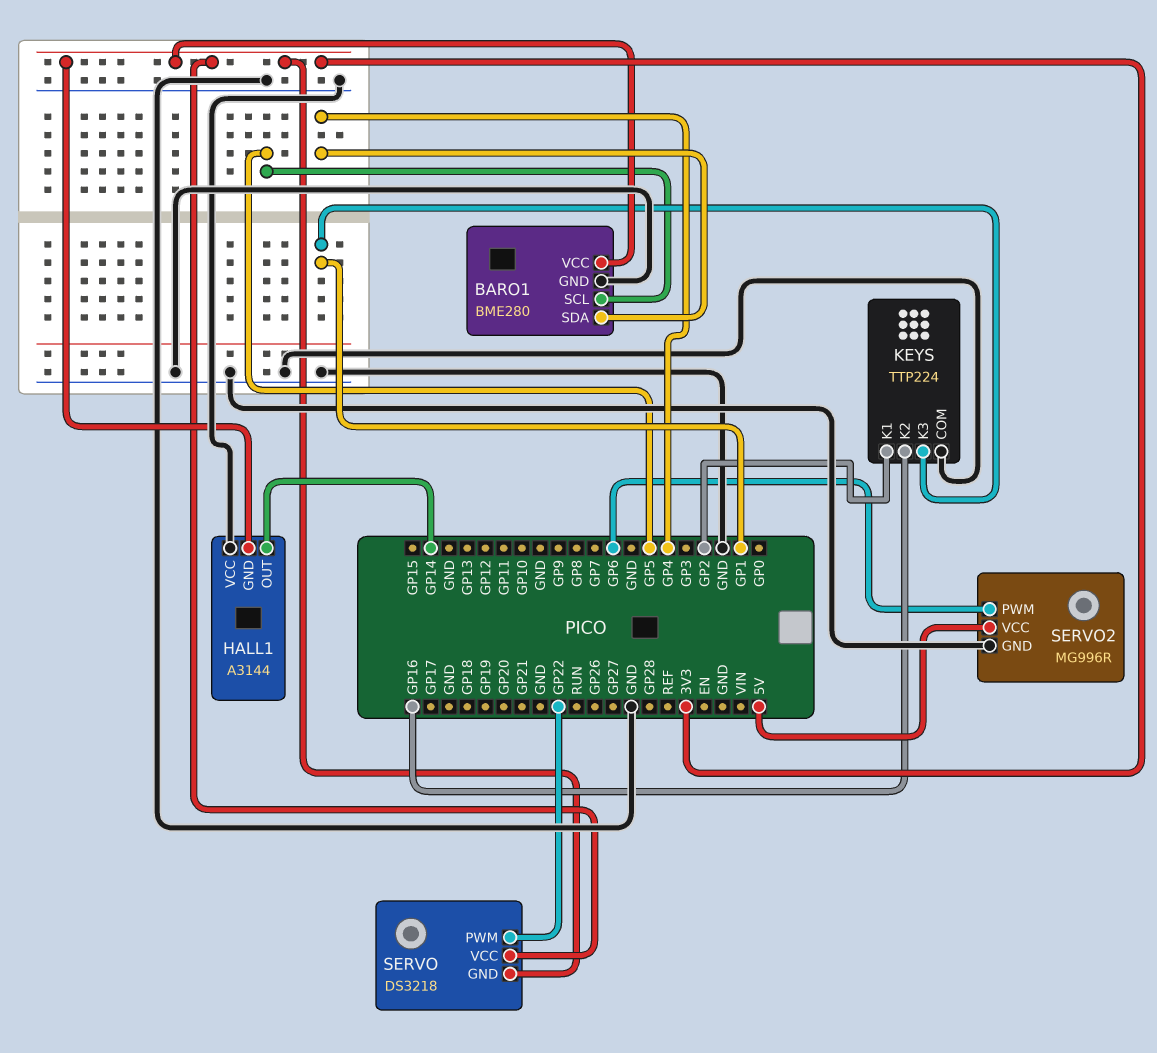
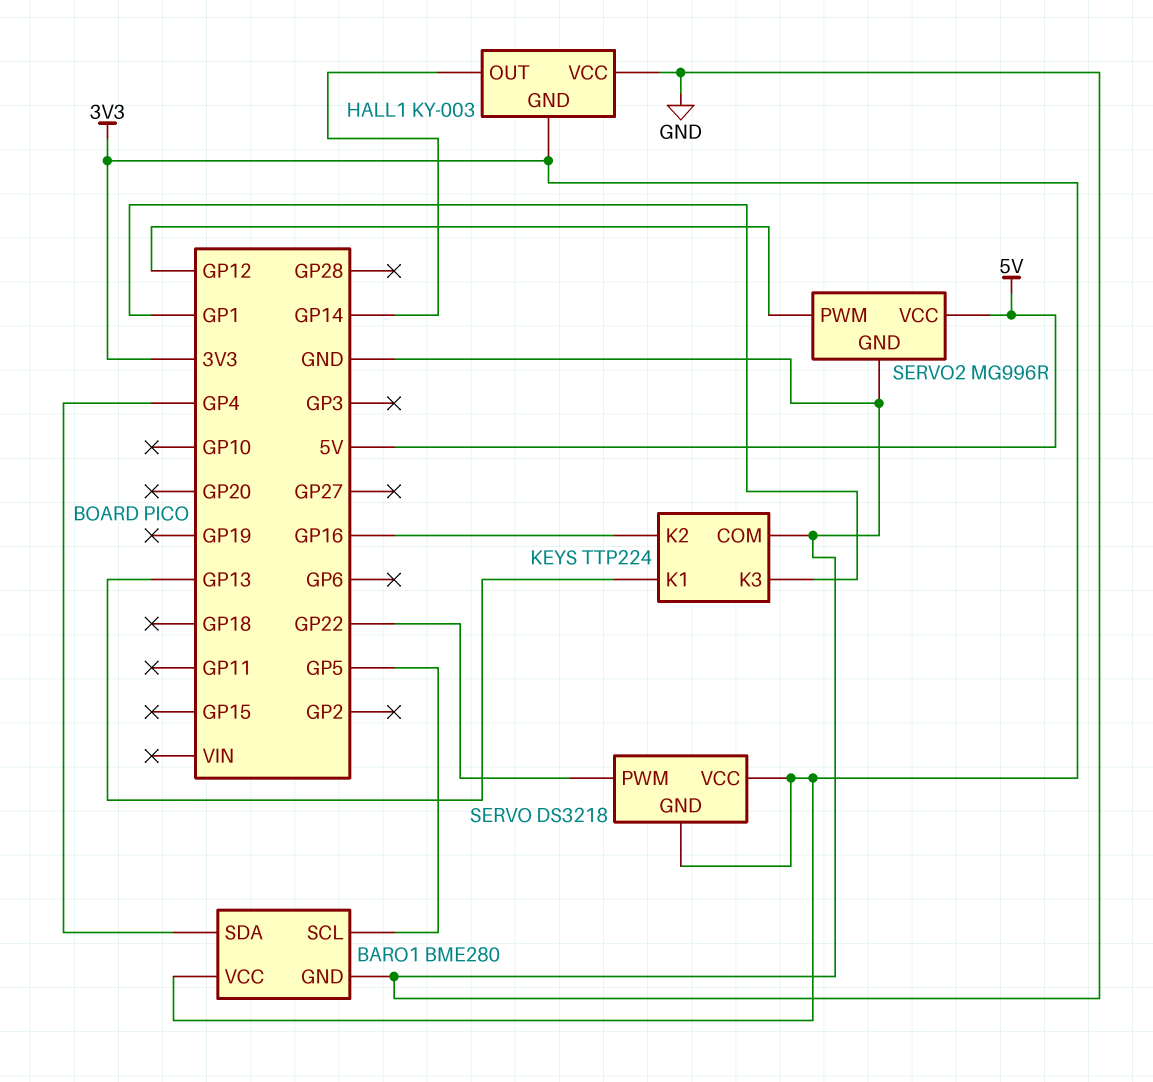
HALL1: A3144 -> KY-003
KEYS pin K1: GP2 -> GP13
SERVO2 pin PWM: GP6 -> GP12

